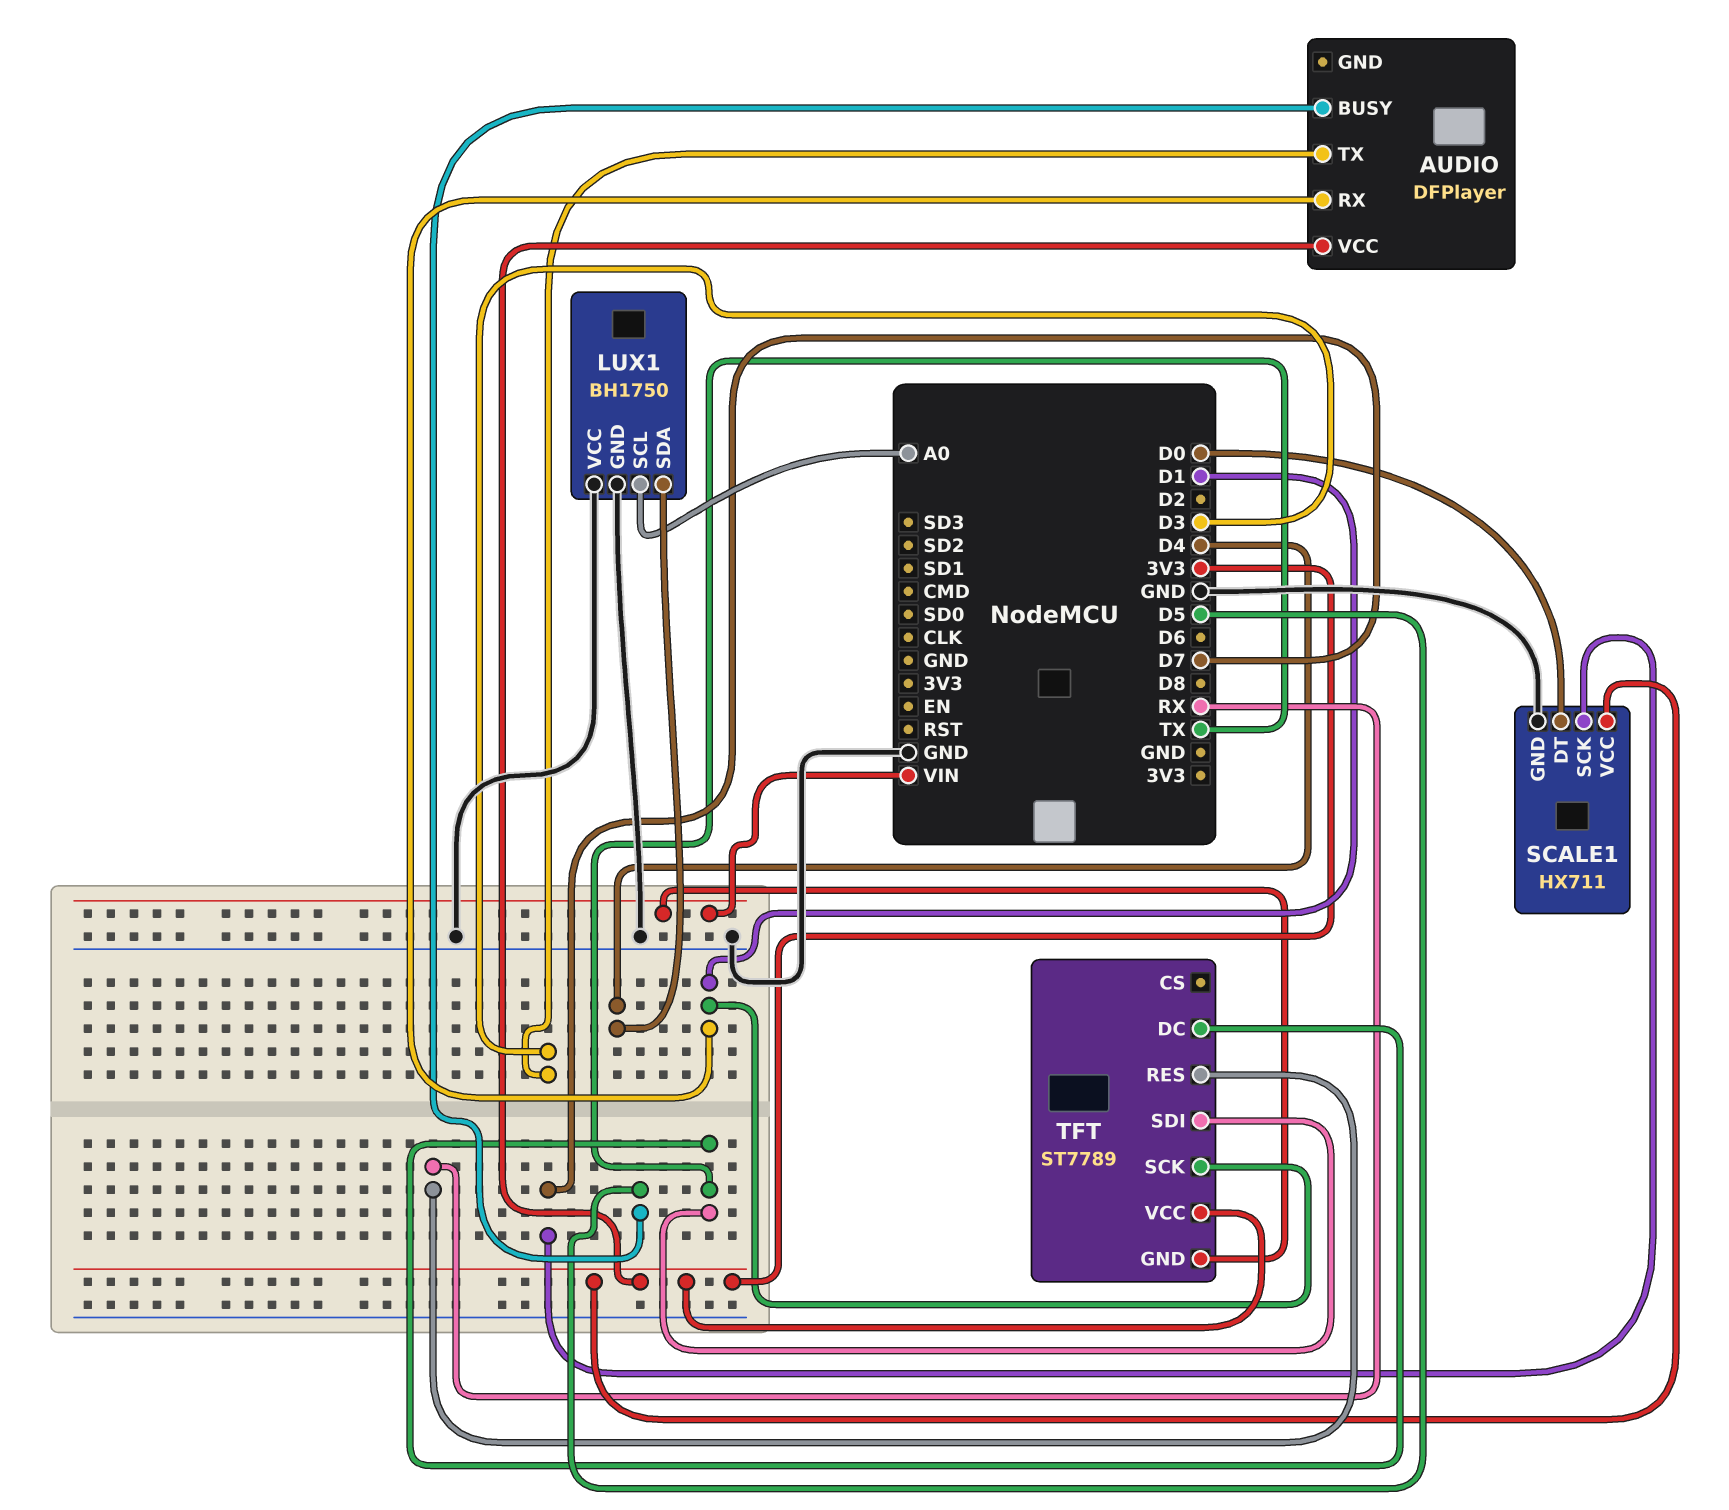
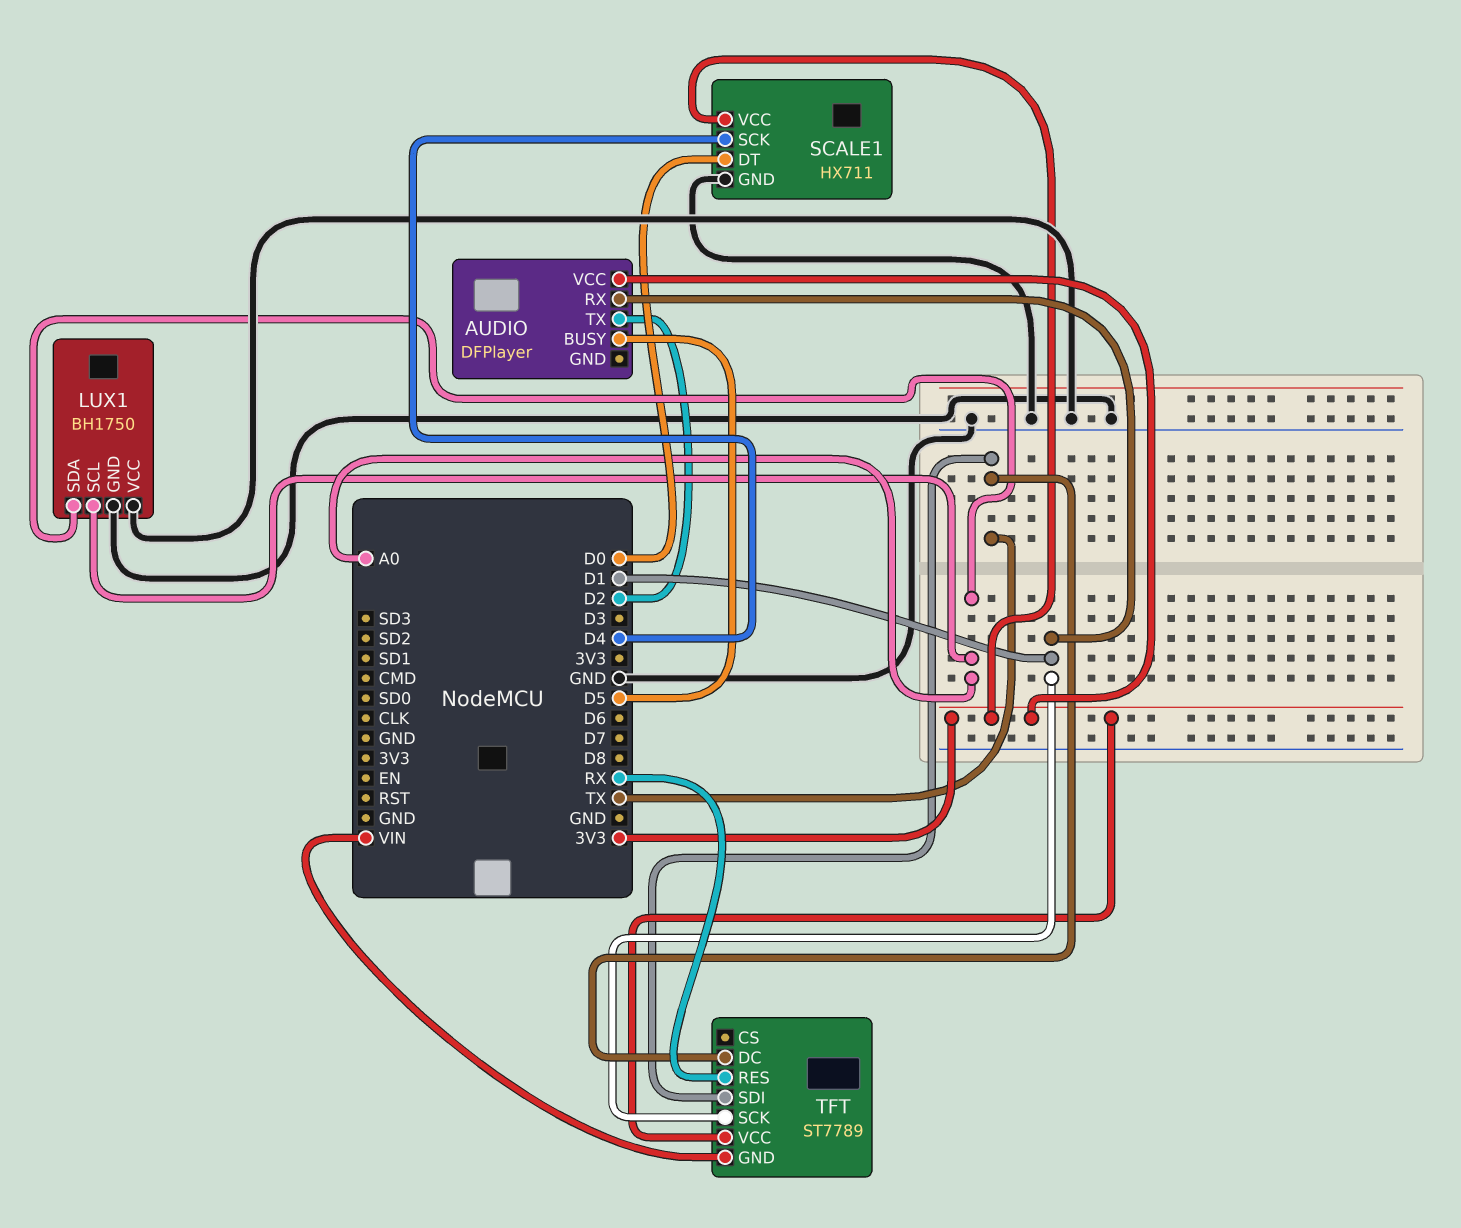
AUDIO pin TX: D3 -> D2
LUX1 pin SDA: D4 -> A0
SCALE1 pin SCK: D7 -> D4

